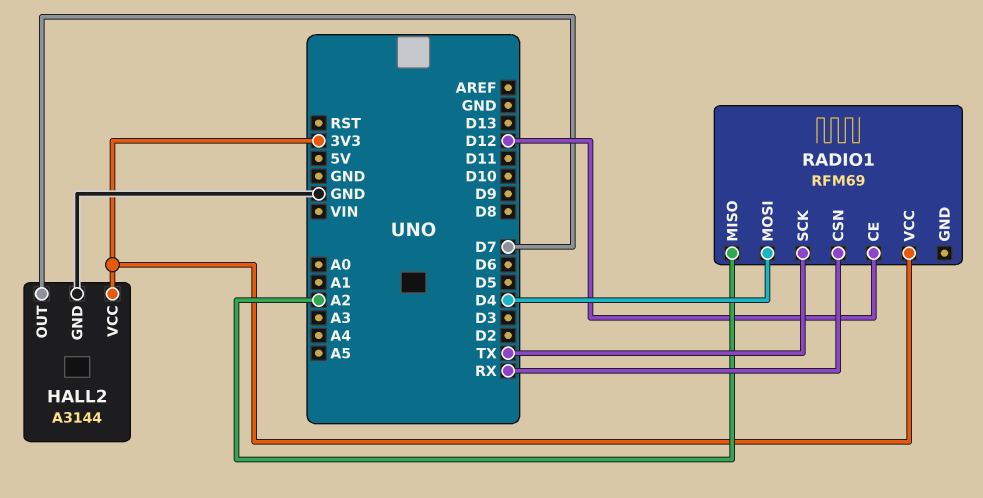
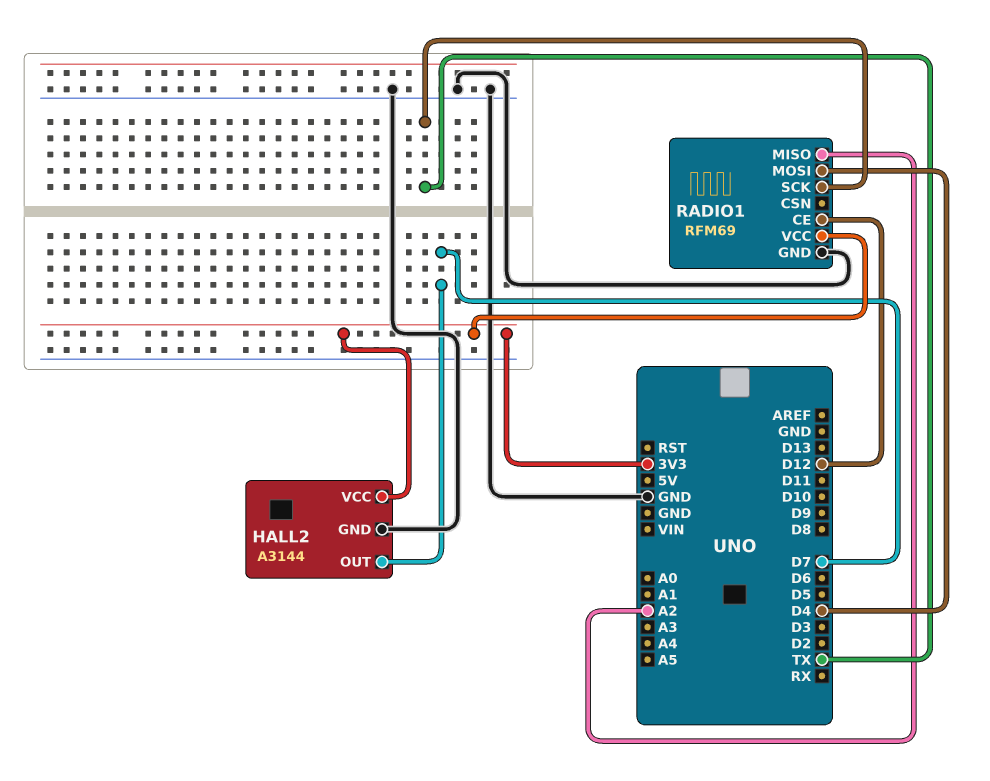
RADIO1 pin CSN: RX -> none
RADIO1 pin GND: none -> GND

